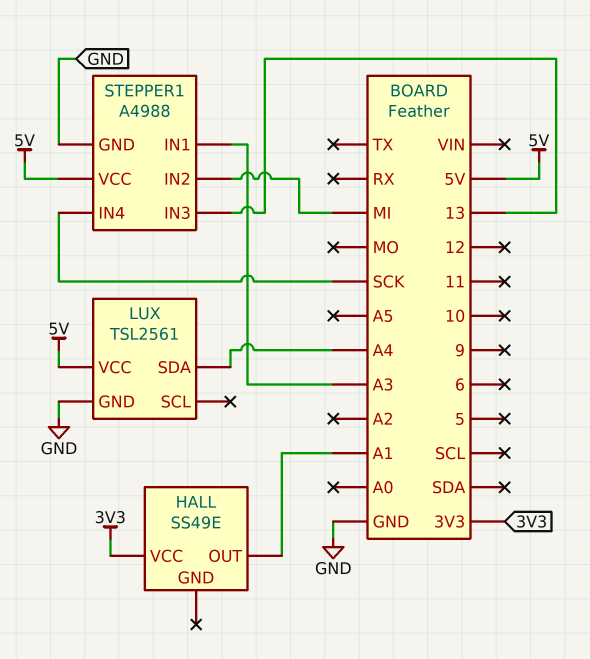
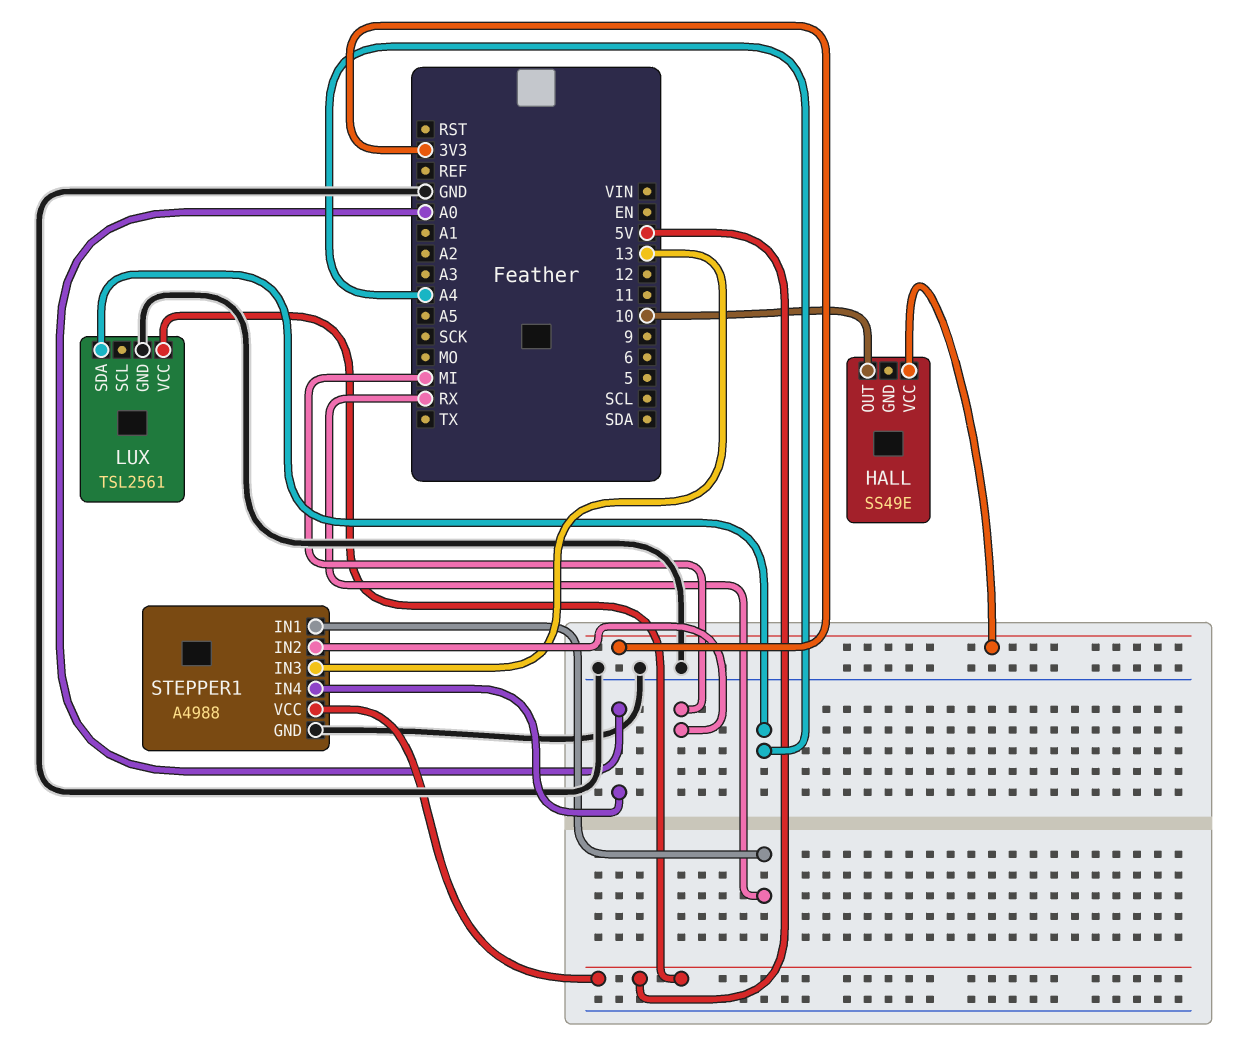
HALL pin OUT: A1 -> 10
STEPPER1 pin IN1: A3 -> RX
STEPPER1 pin IN4: SCK -> A0

